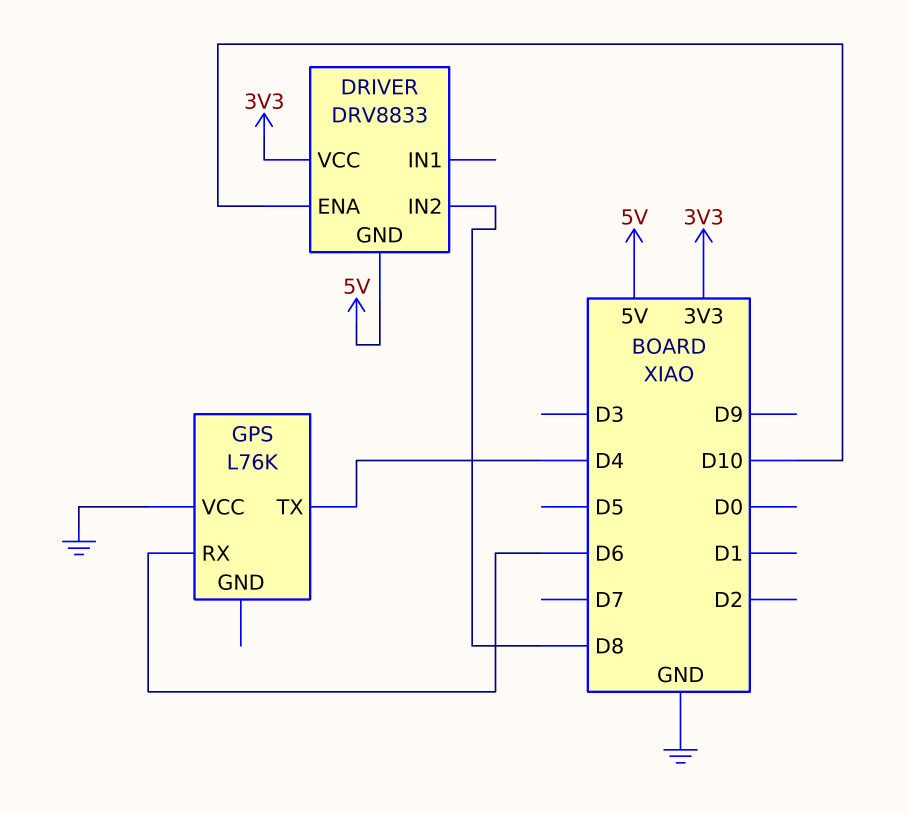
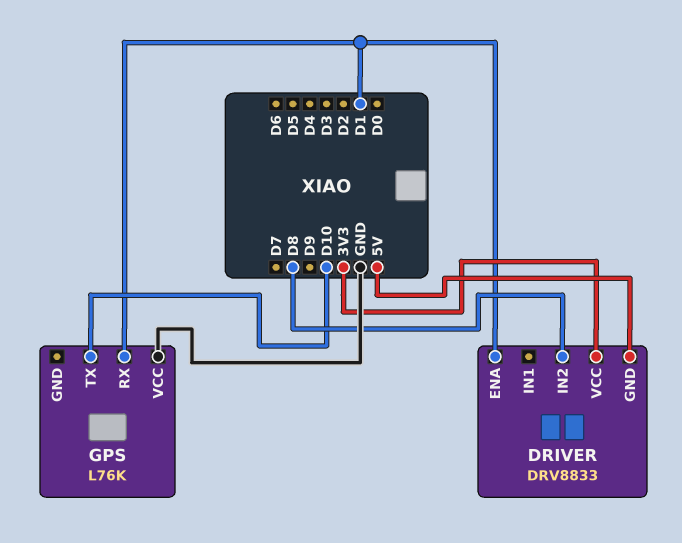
DRIVER pin ENA: D10 -> D1
GPS pin RX: D6 -> D1
GPS pin TX: D4 -> D10

